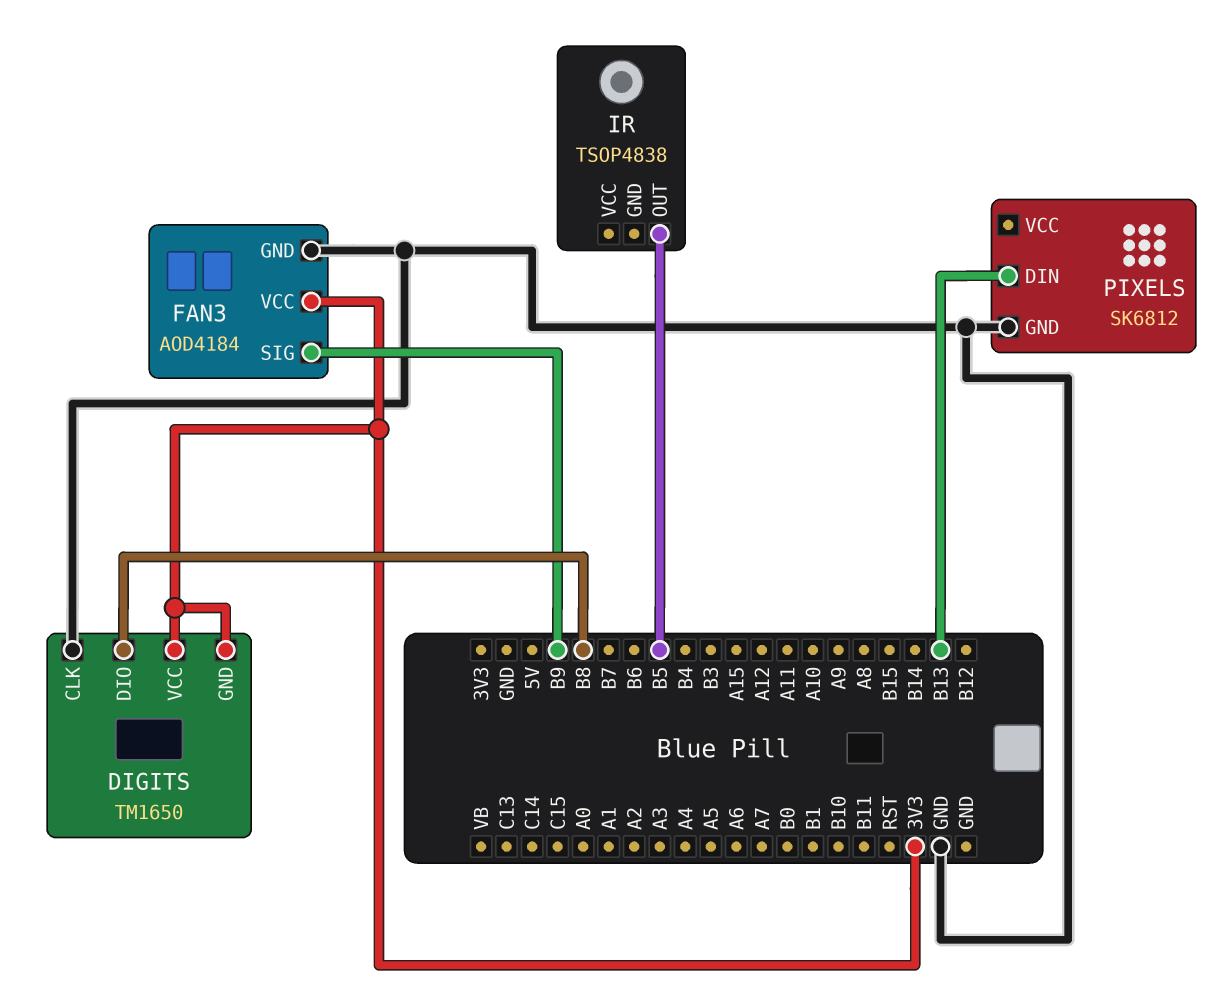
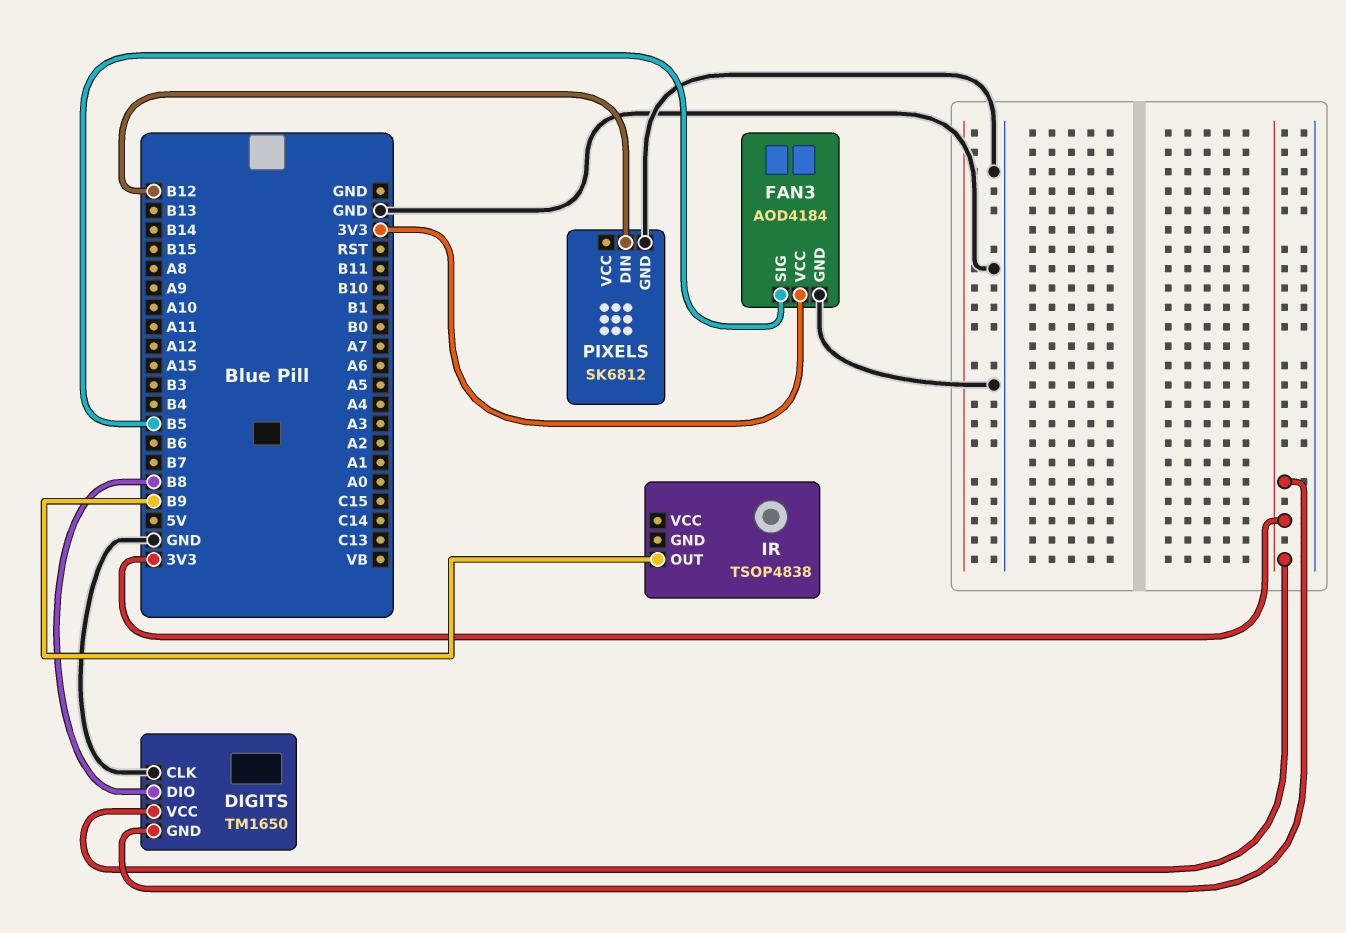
FAN3 pin SIG: B9 -> B5
IR pin OUT: B5 -> B9
PIXELS pin DIN: B13 -> B12

